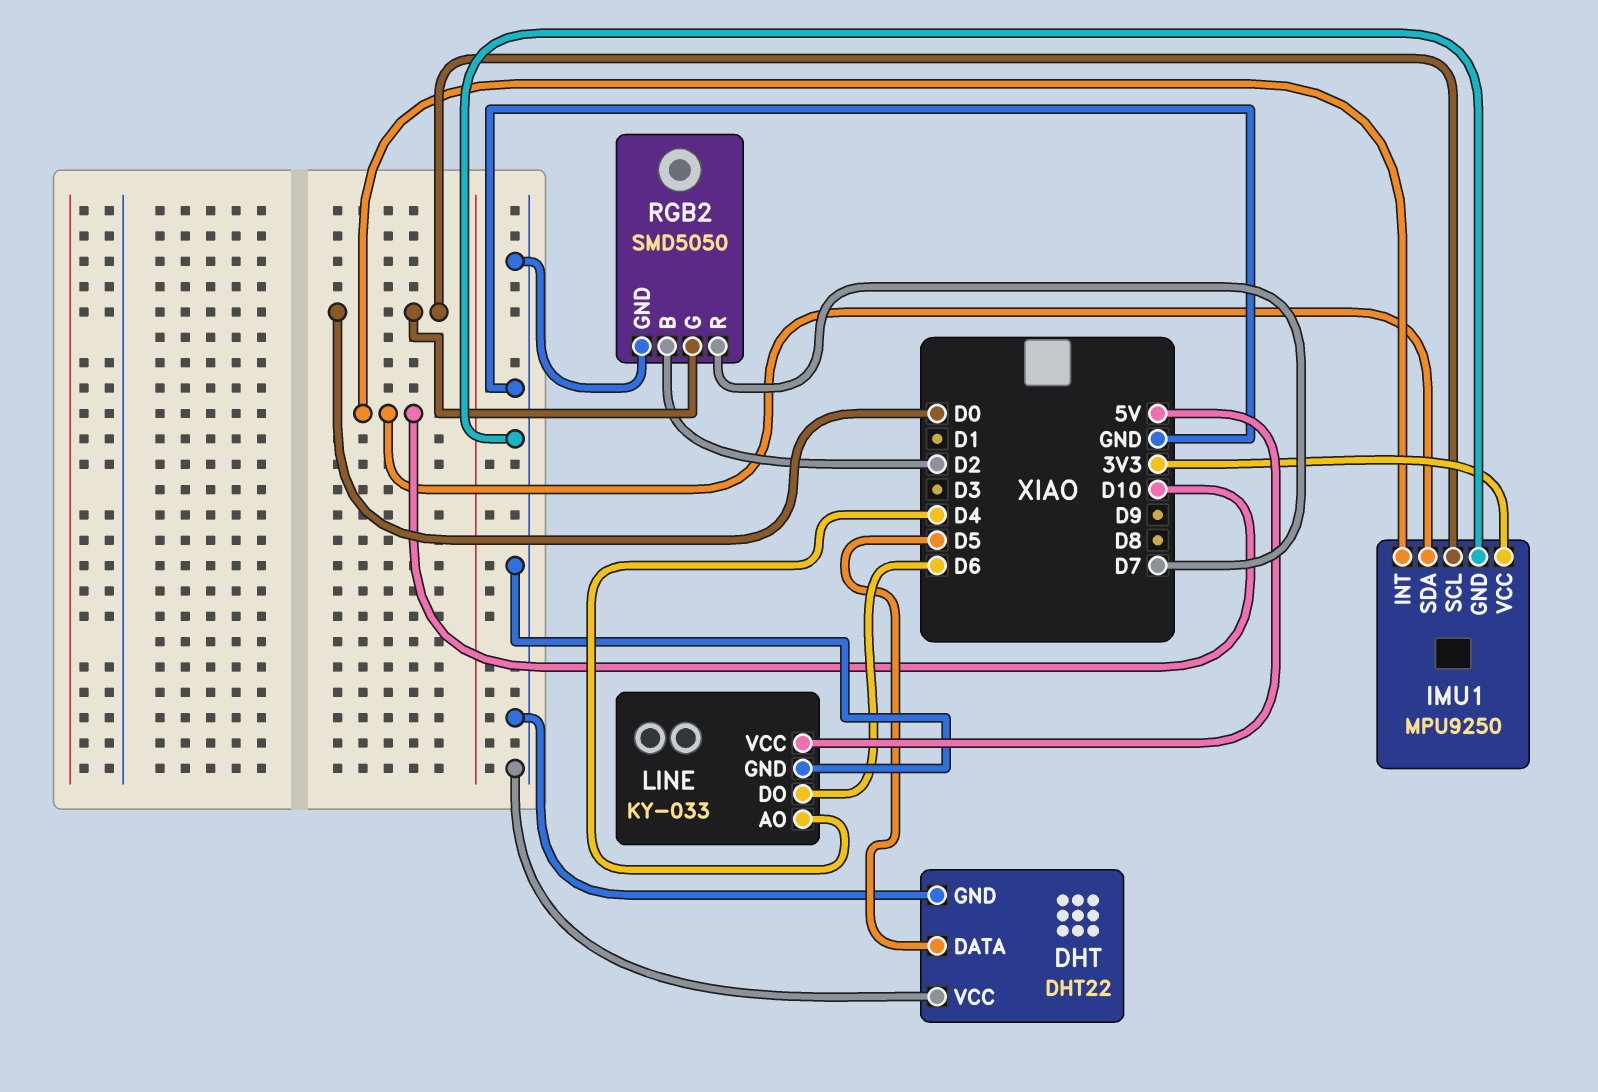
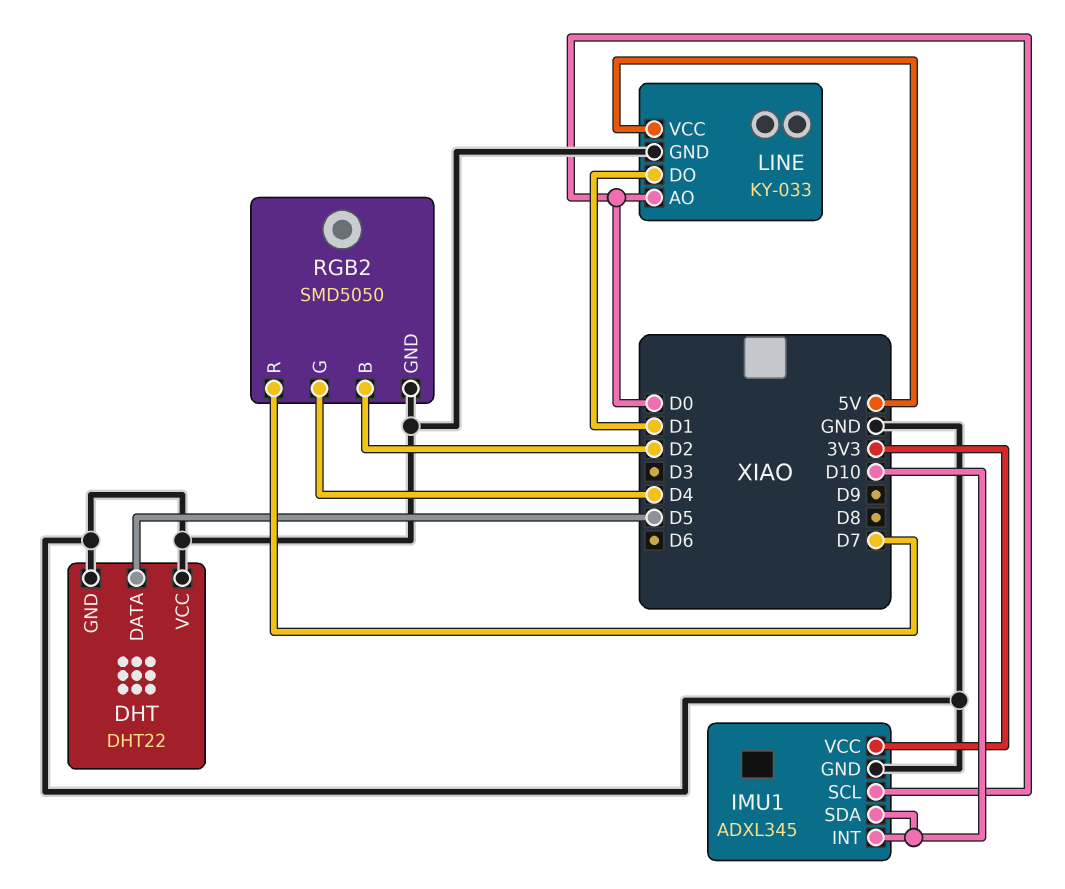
IMU1: MPU9250 -> ADXL345
LINE pin AO: D4 -> D0
LINE pin DO: D6 -> D1
RGB2 pin G: D0 -> D4

